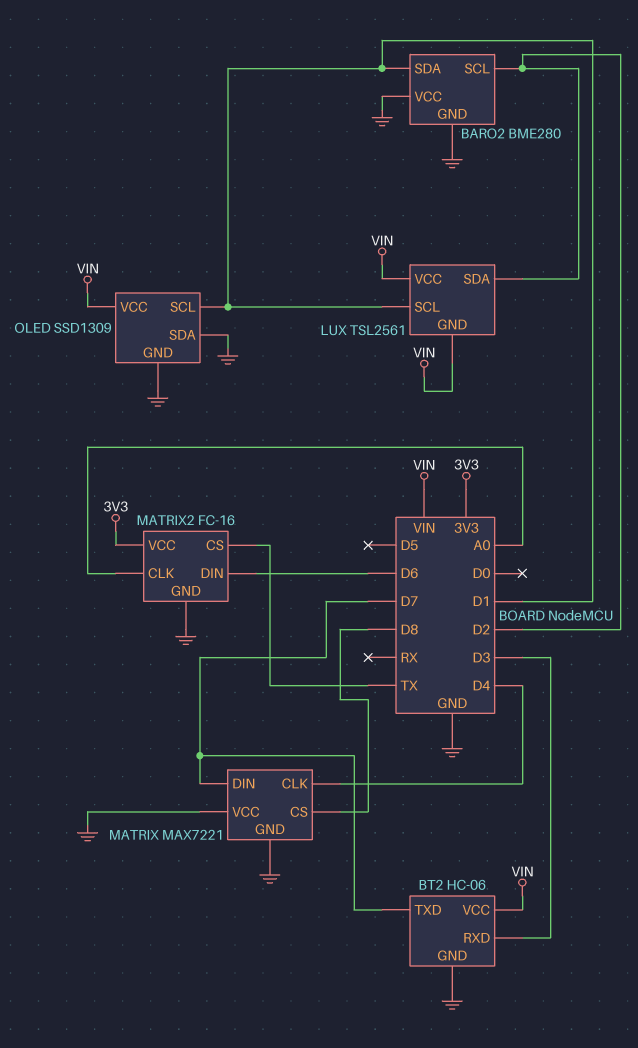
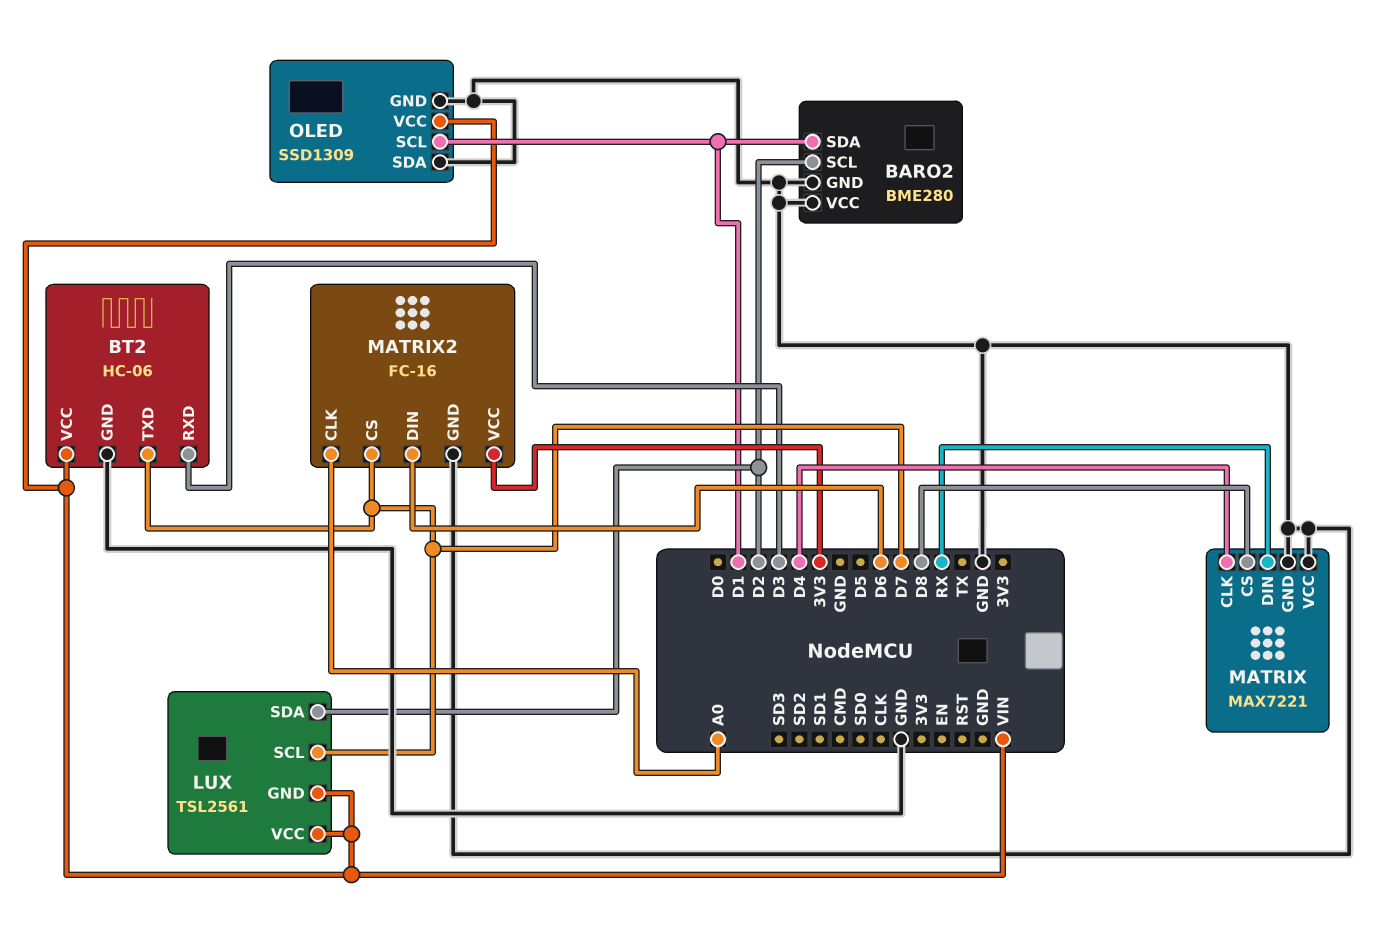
LUX pin SCL: D1 -> D7
MATRIX pin DIN: D7 -> RX
MATRIX2 pin CS: TX -> D7

